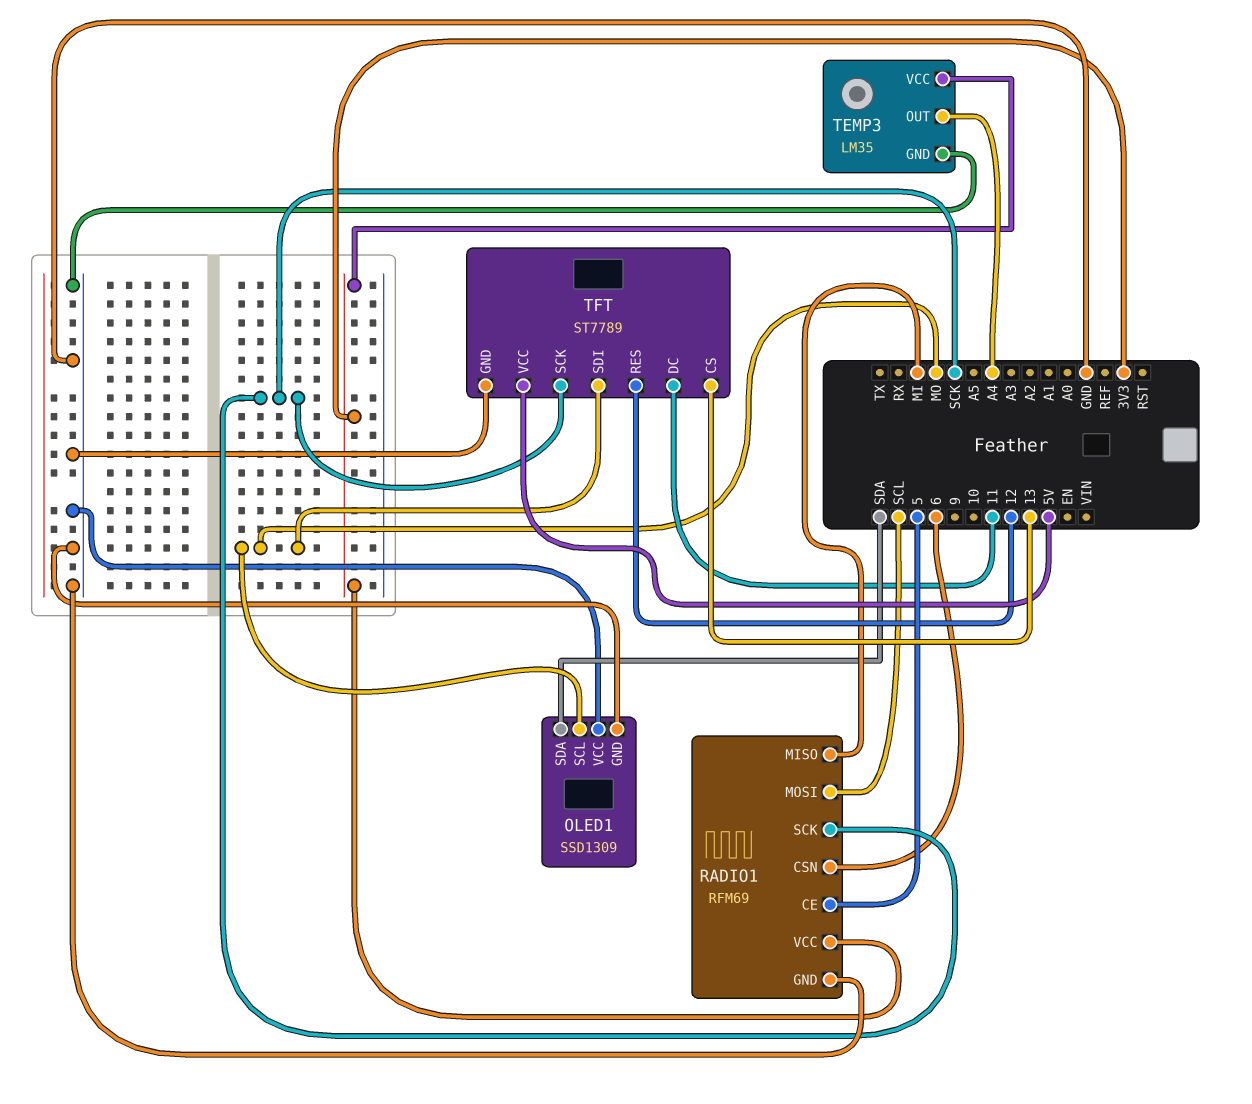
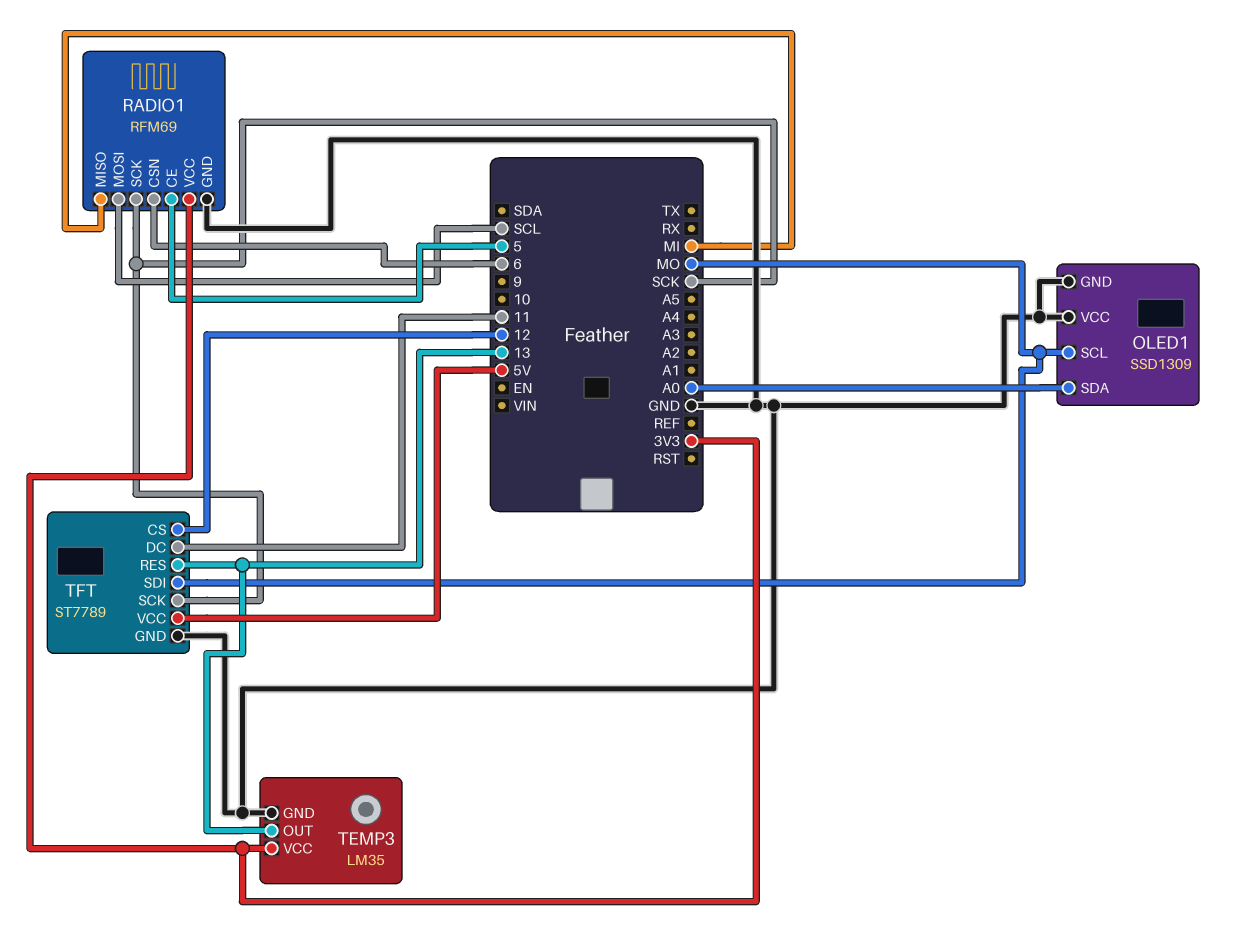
OLED1 pin SDA: SDA -> A0
TEMP3 pin OUT: A4 -> 13
TFT pin CS: 13 -> 12
TFT pin RES: 12 -> 13

